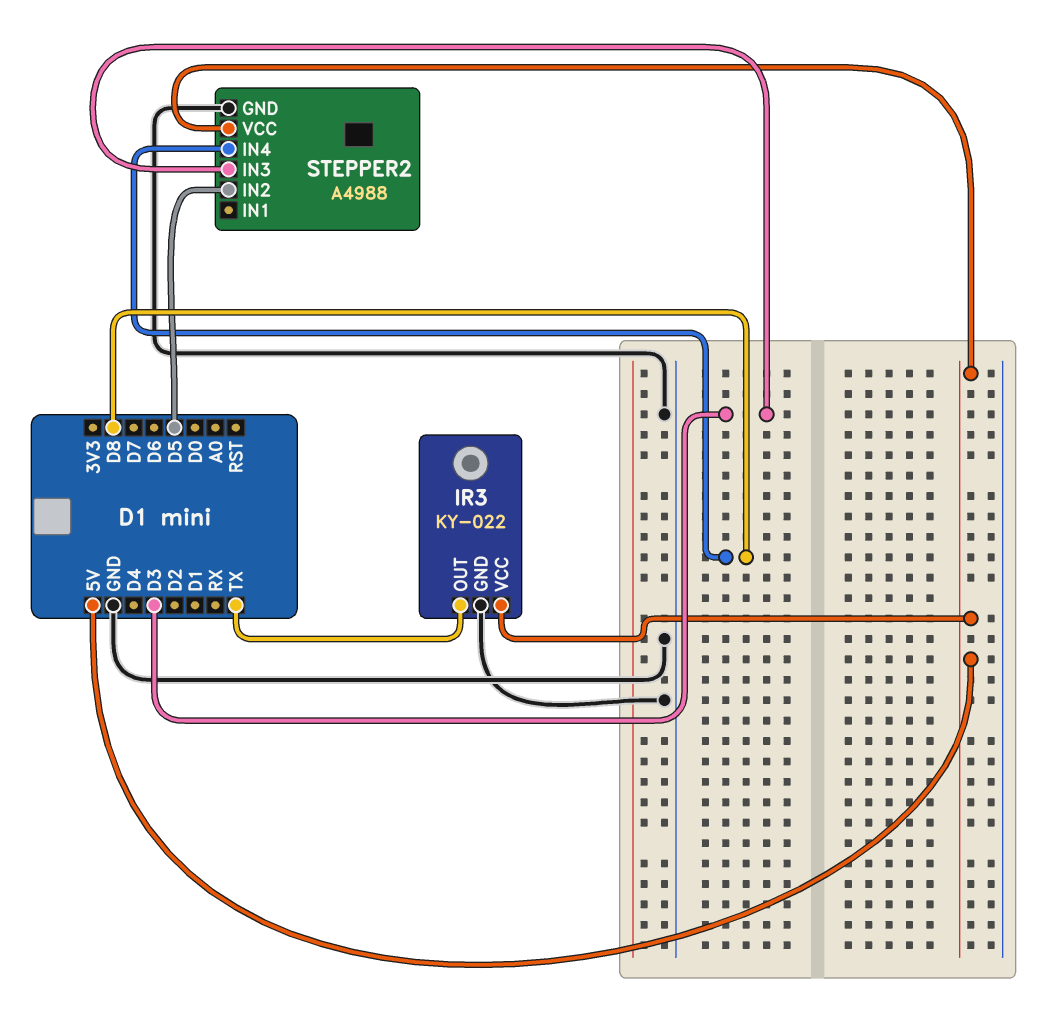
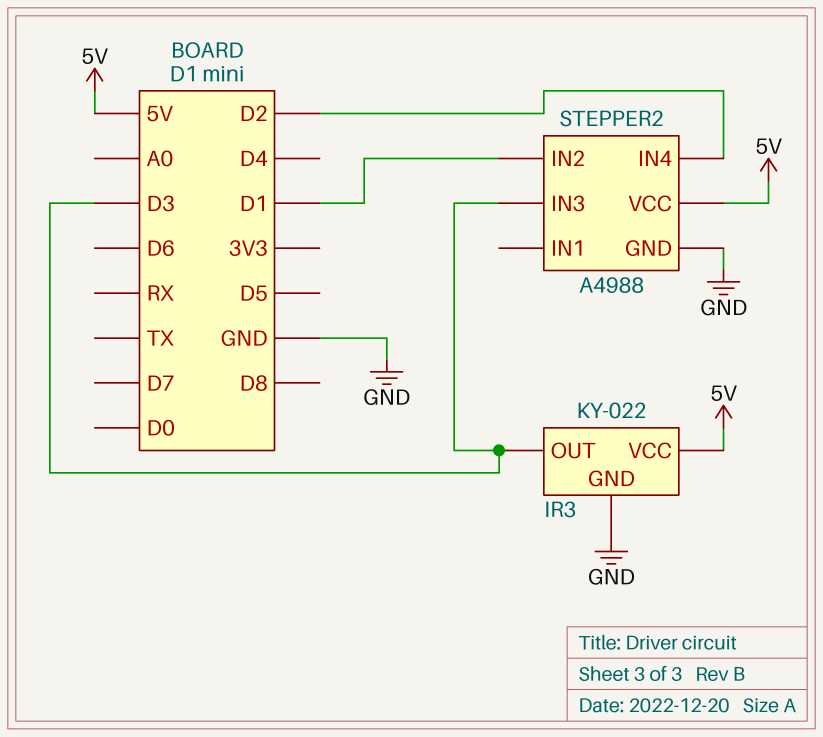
IR3 pin OUT: TX -> D3
STEPPER2 pin IN2: D5 -> D1
STEPPER2 pin IN4: D8 -> D2

